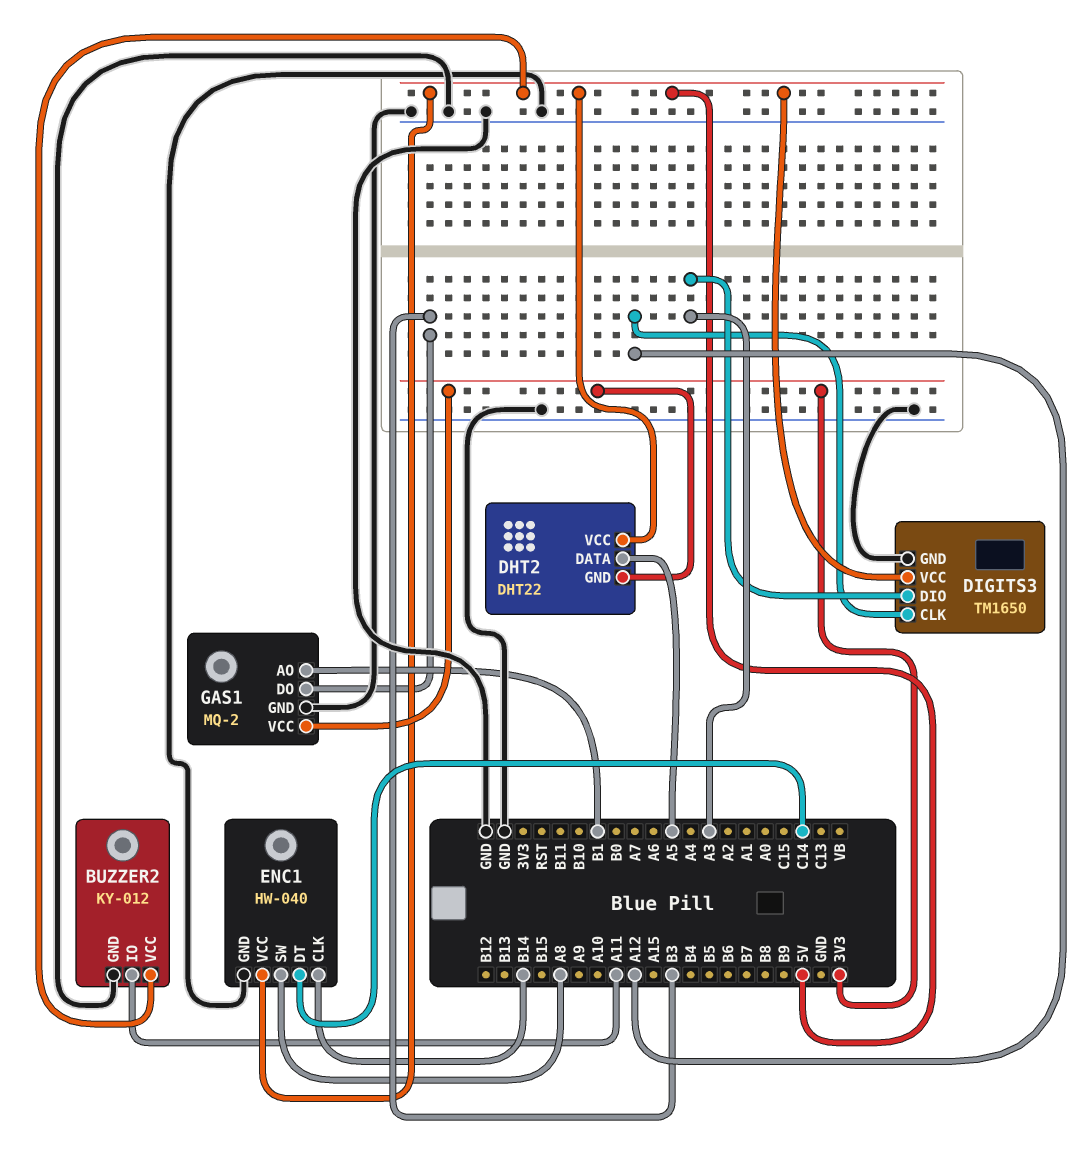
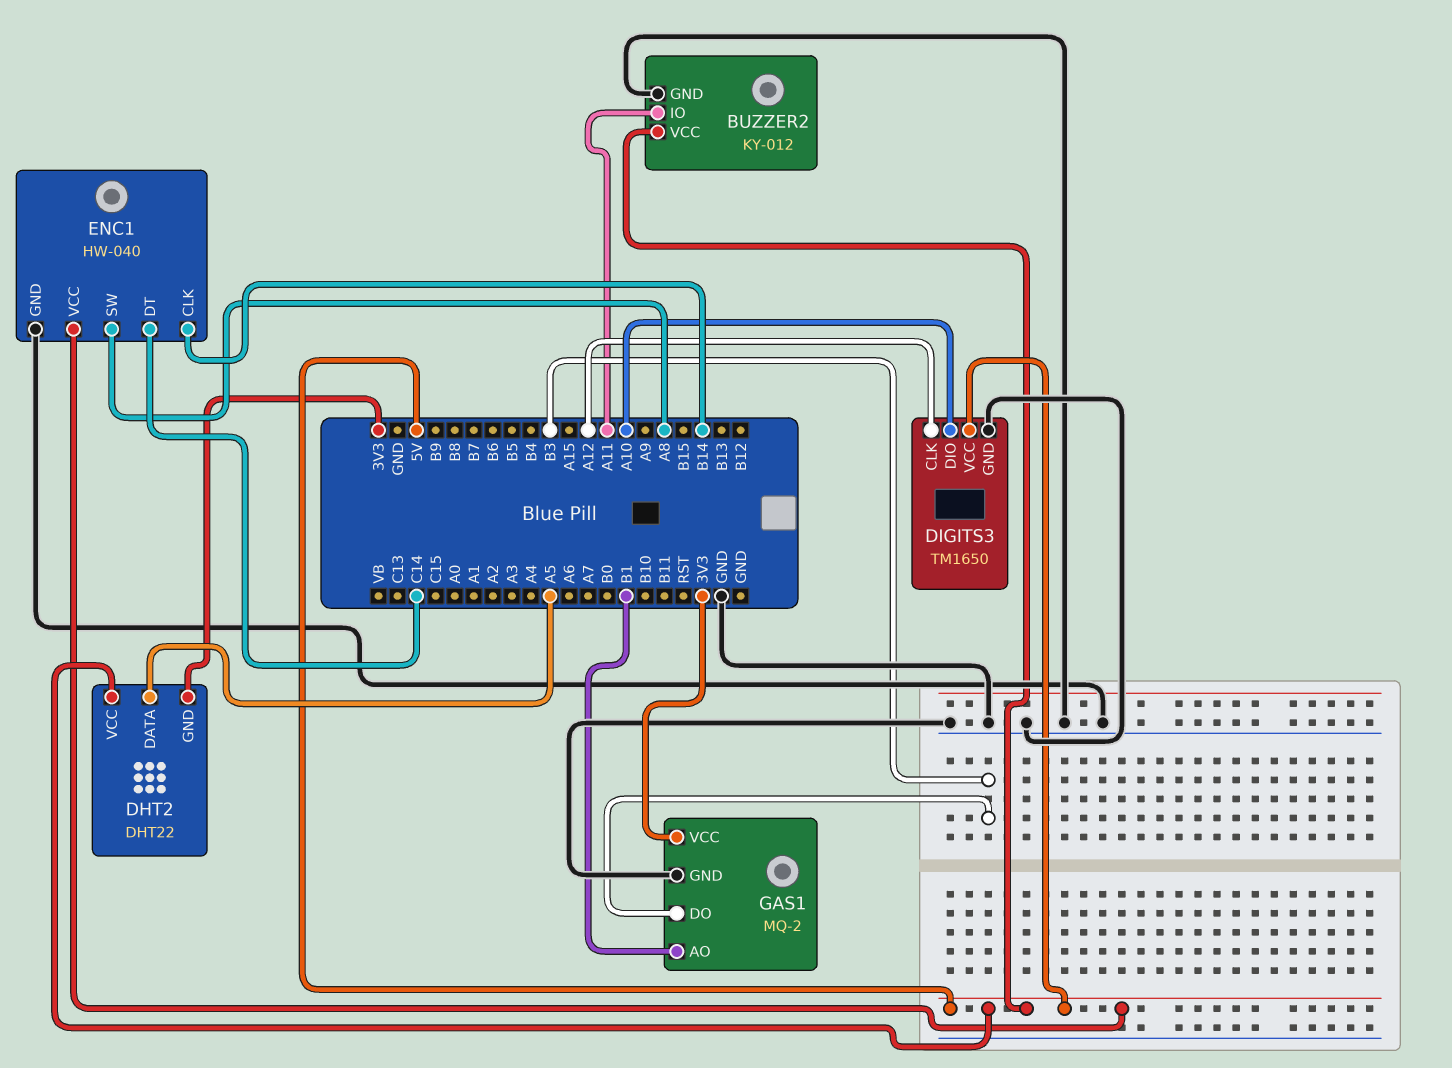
DIGITS3 pin DIO: A3 -> A10

